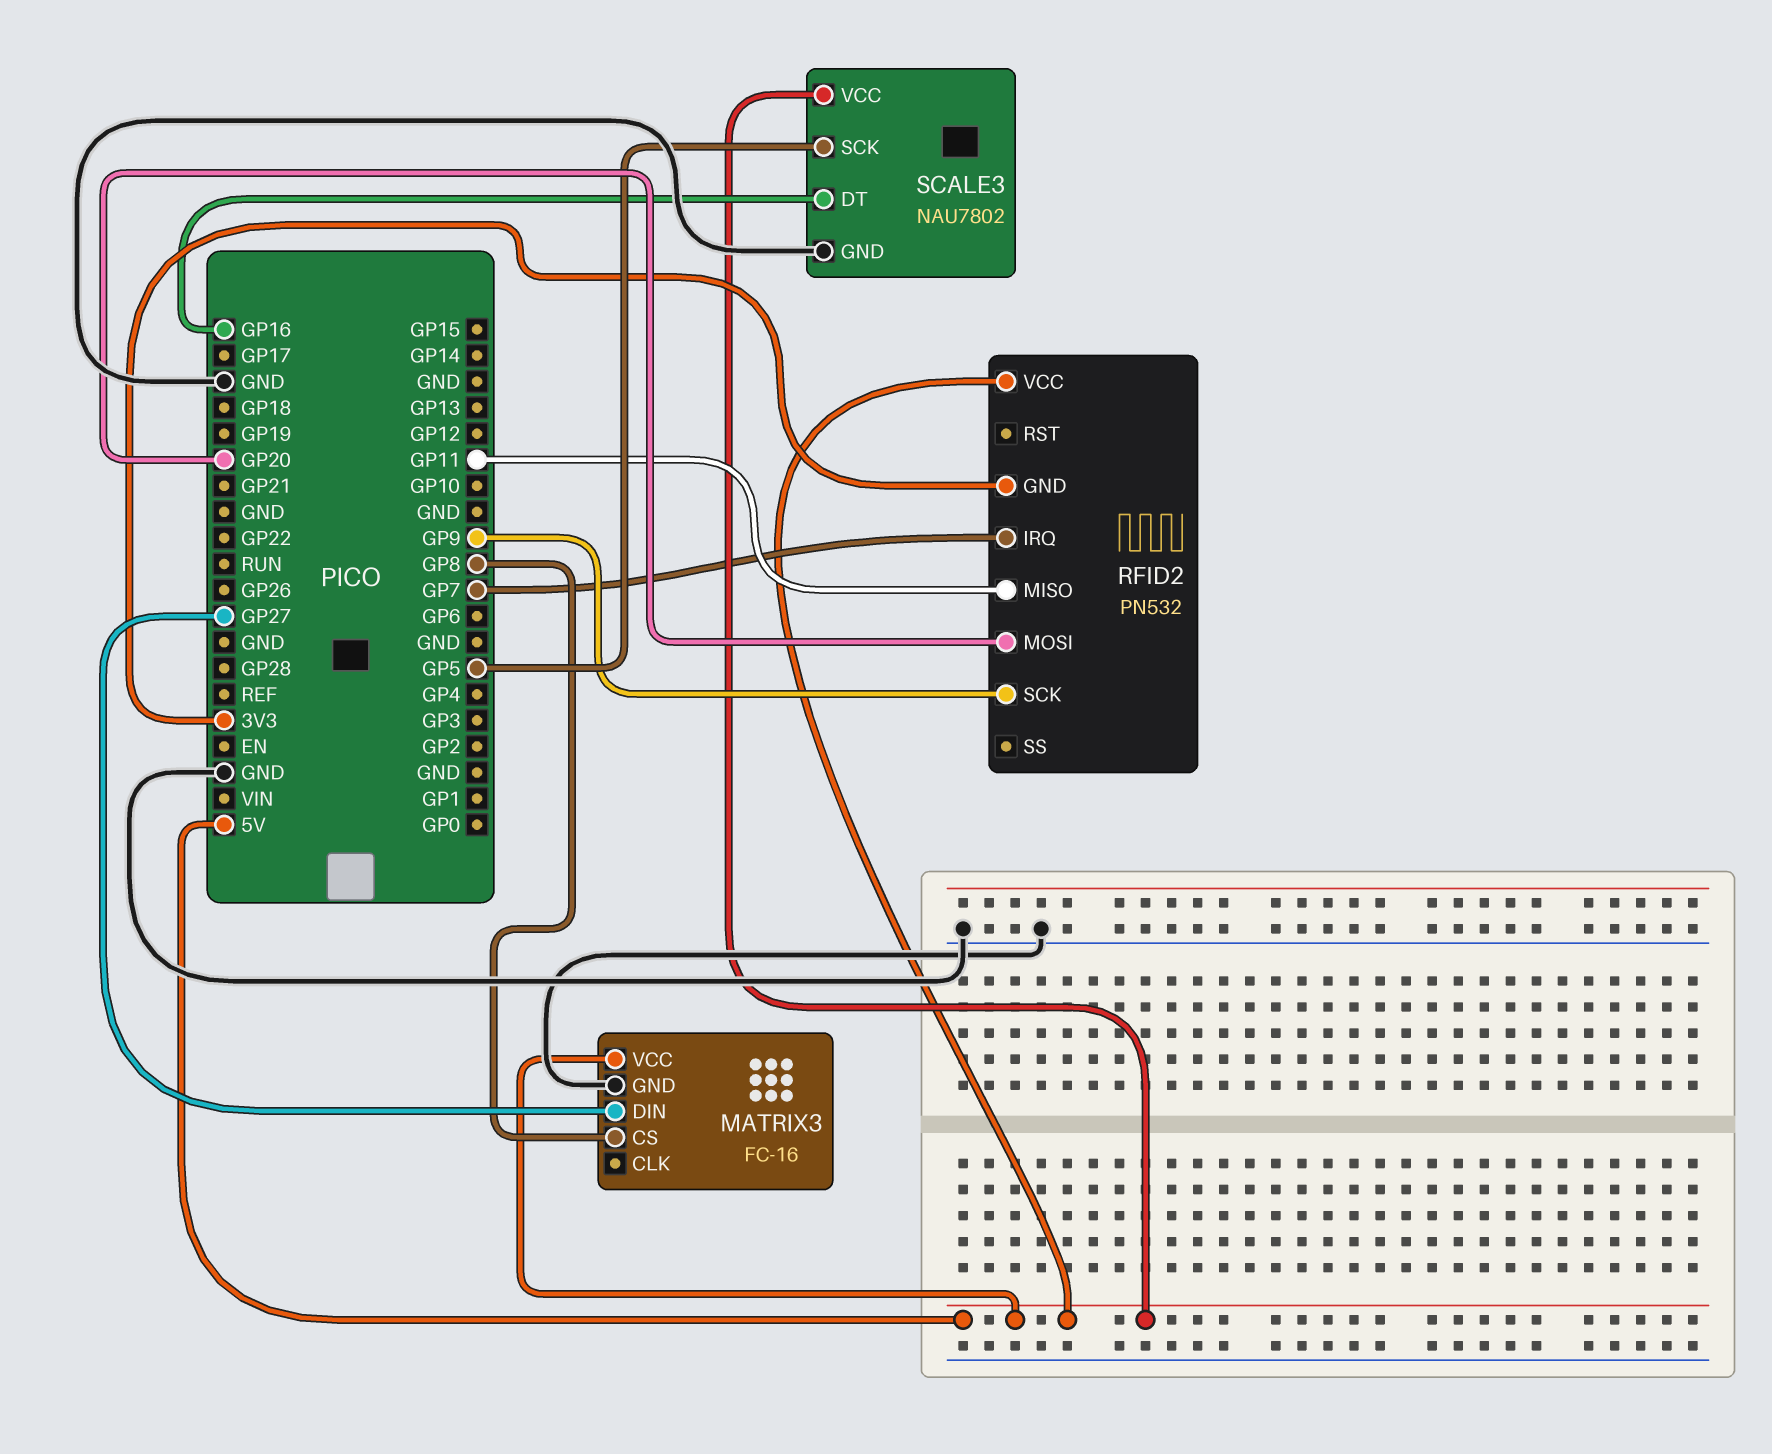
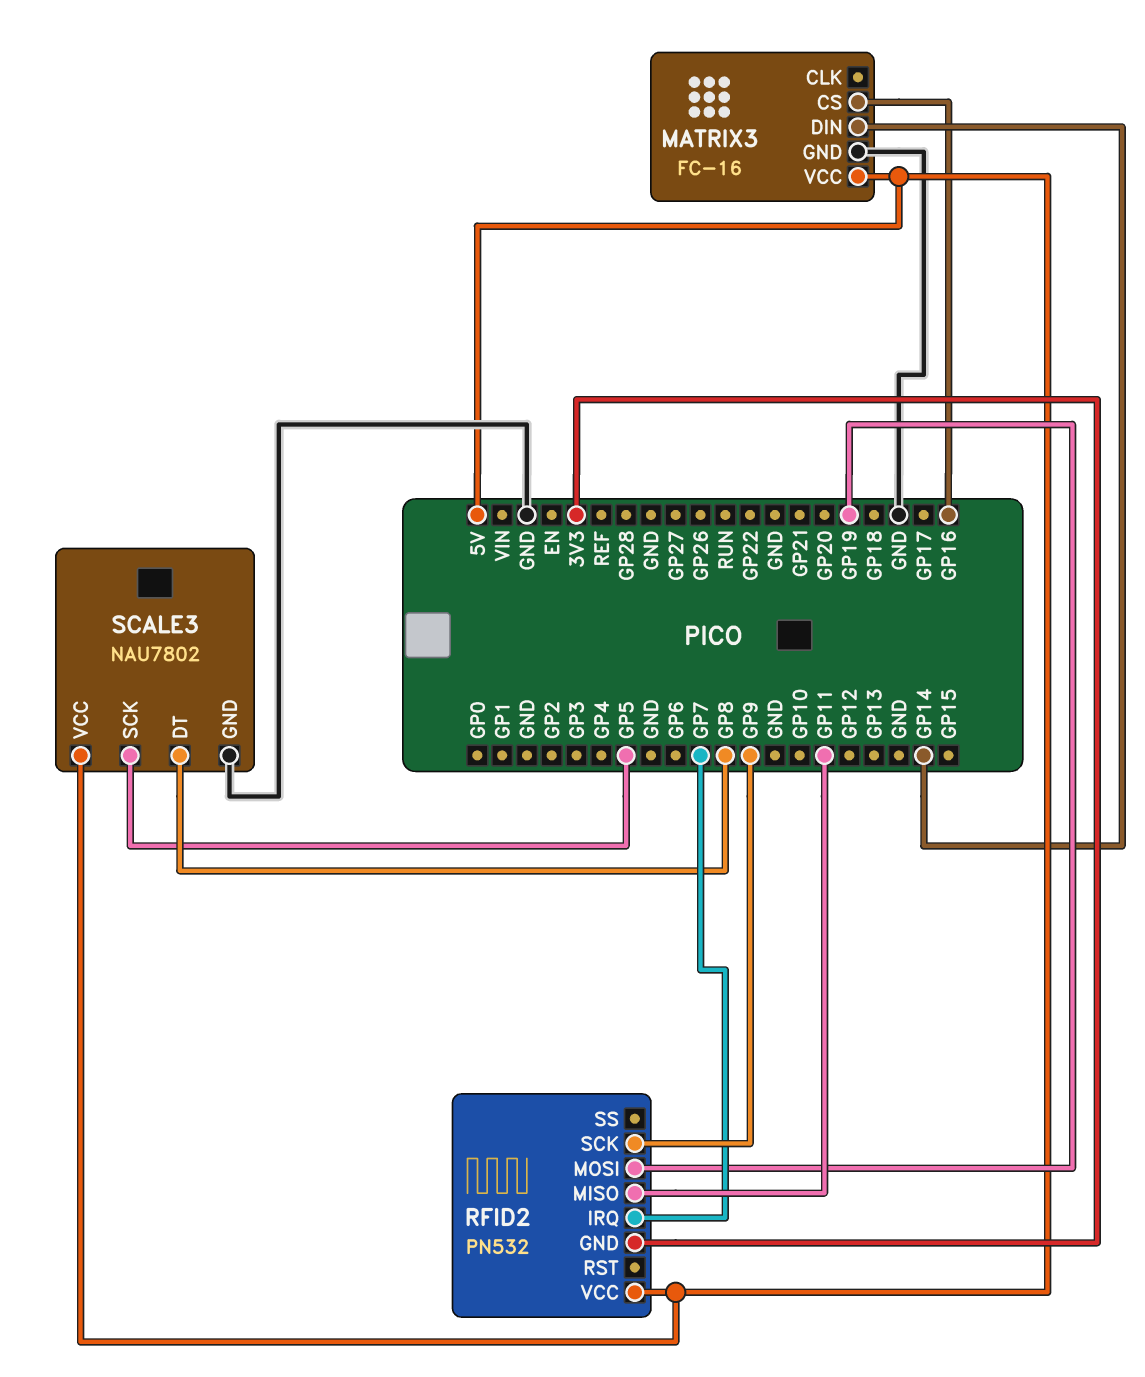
MATRIX3 pin CS: GP8 -> GP16
MATRIX3 pin DIN: GP27 -> GP14
RFID2 pin MOSI: GP20 -> GP19
SCALE3 pin DT: GP16 -> GP8

